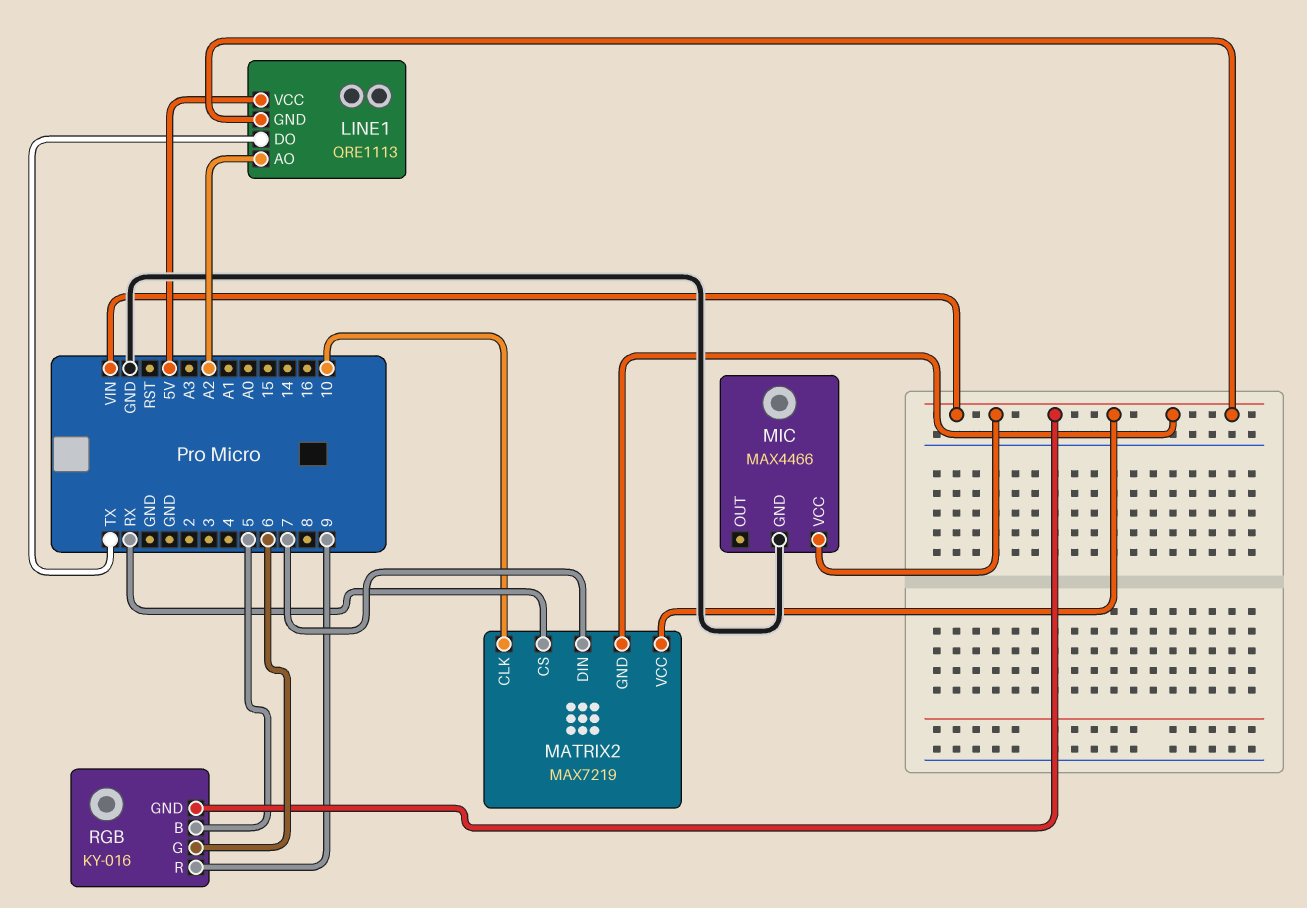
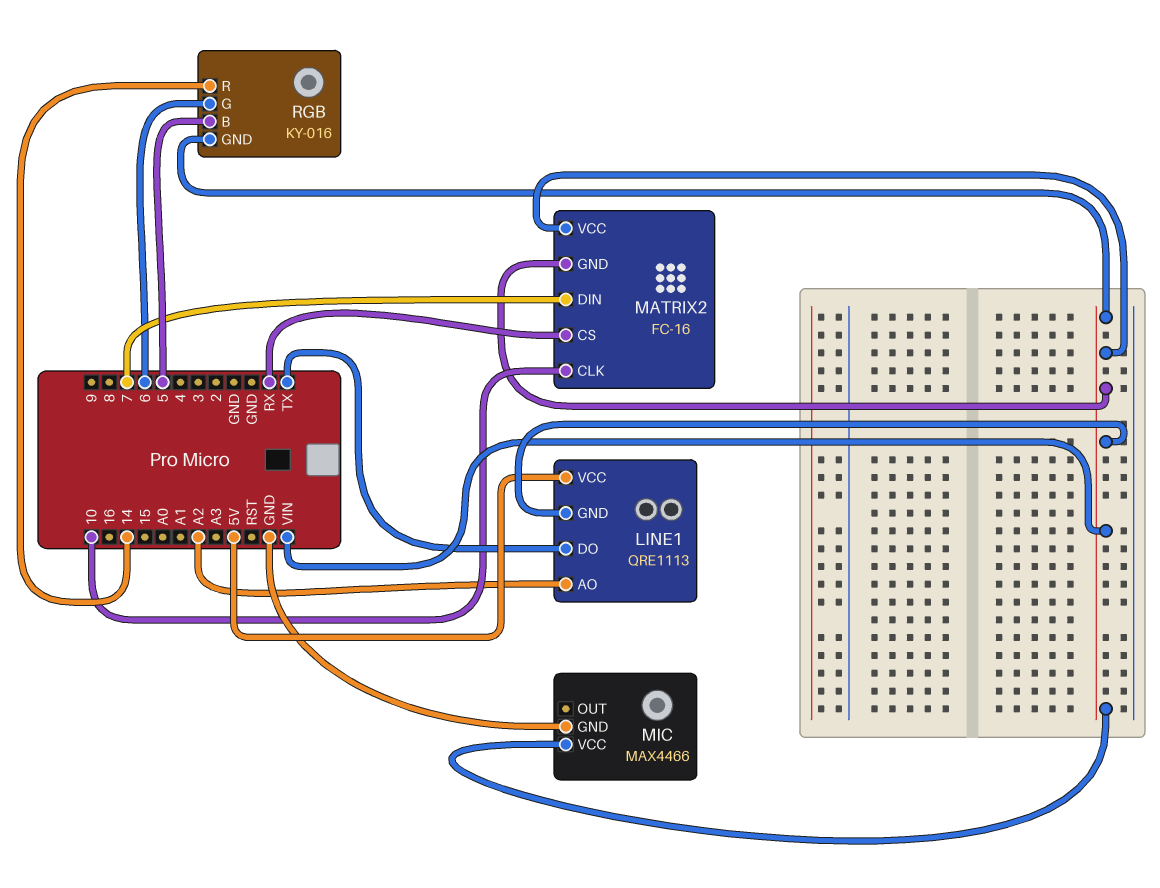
MATRIX2: MAX7219 -> FC-16
RGB pin R: 9 -> 14

